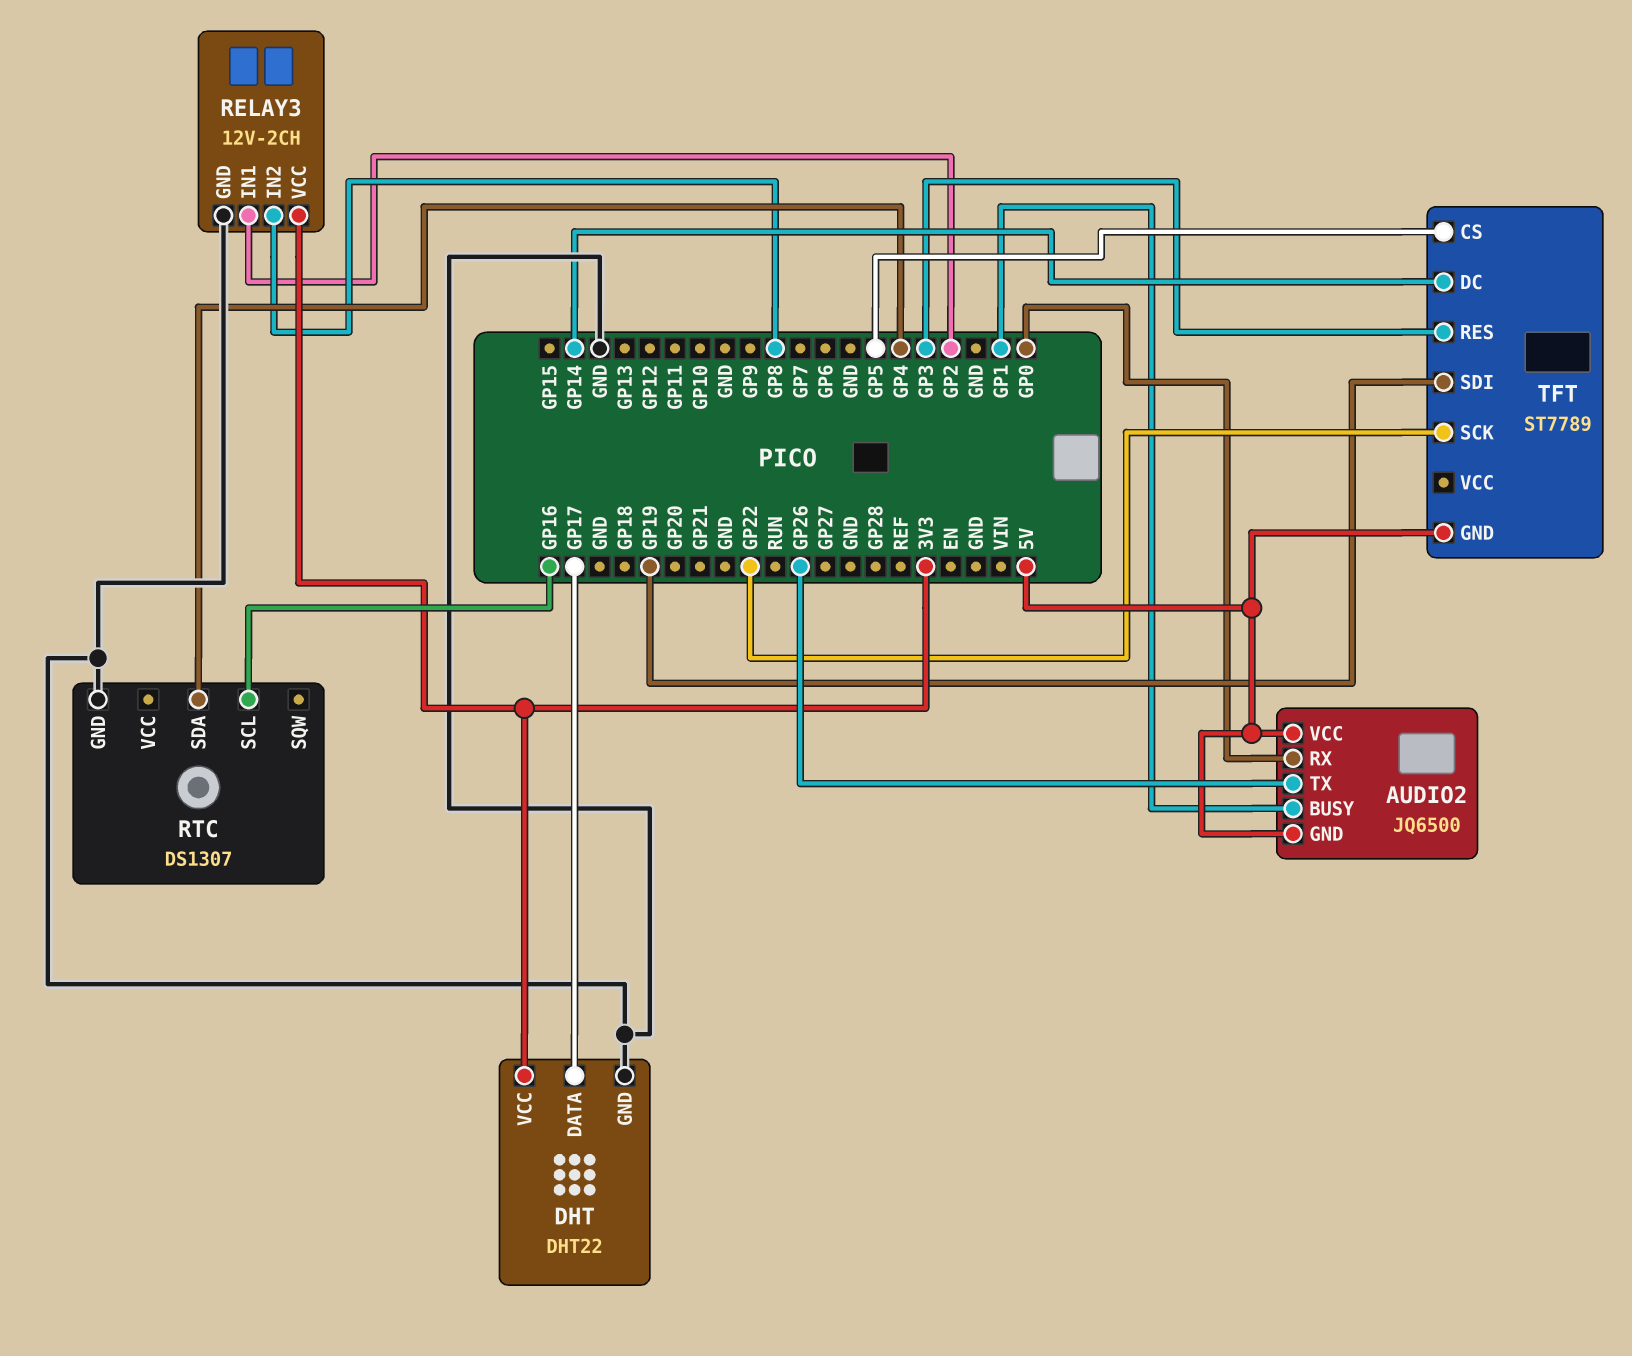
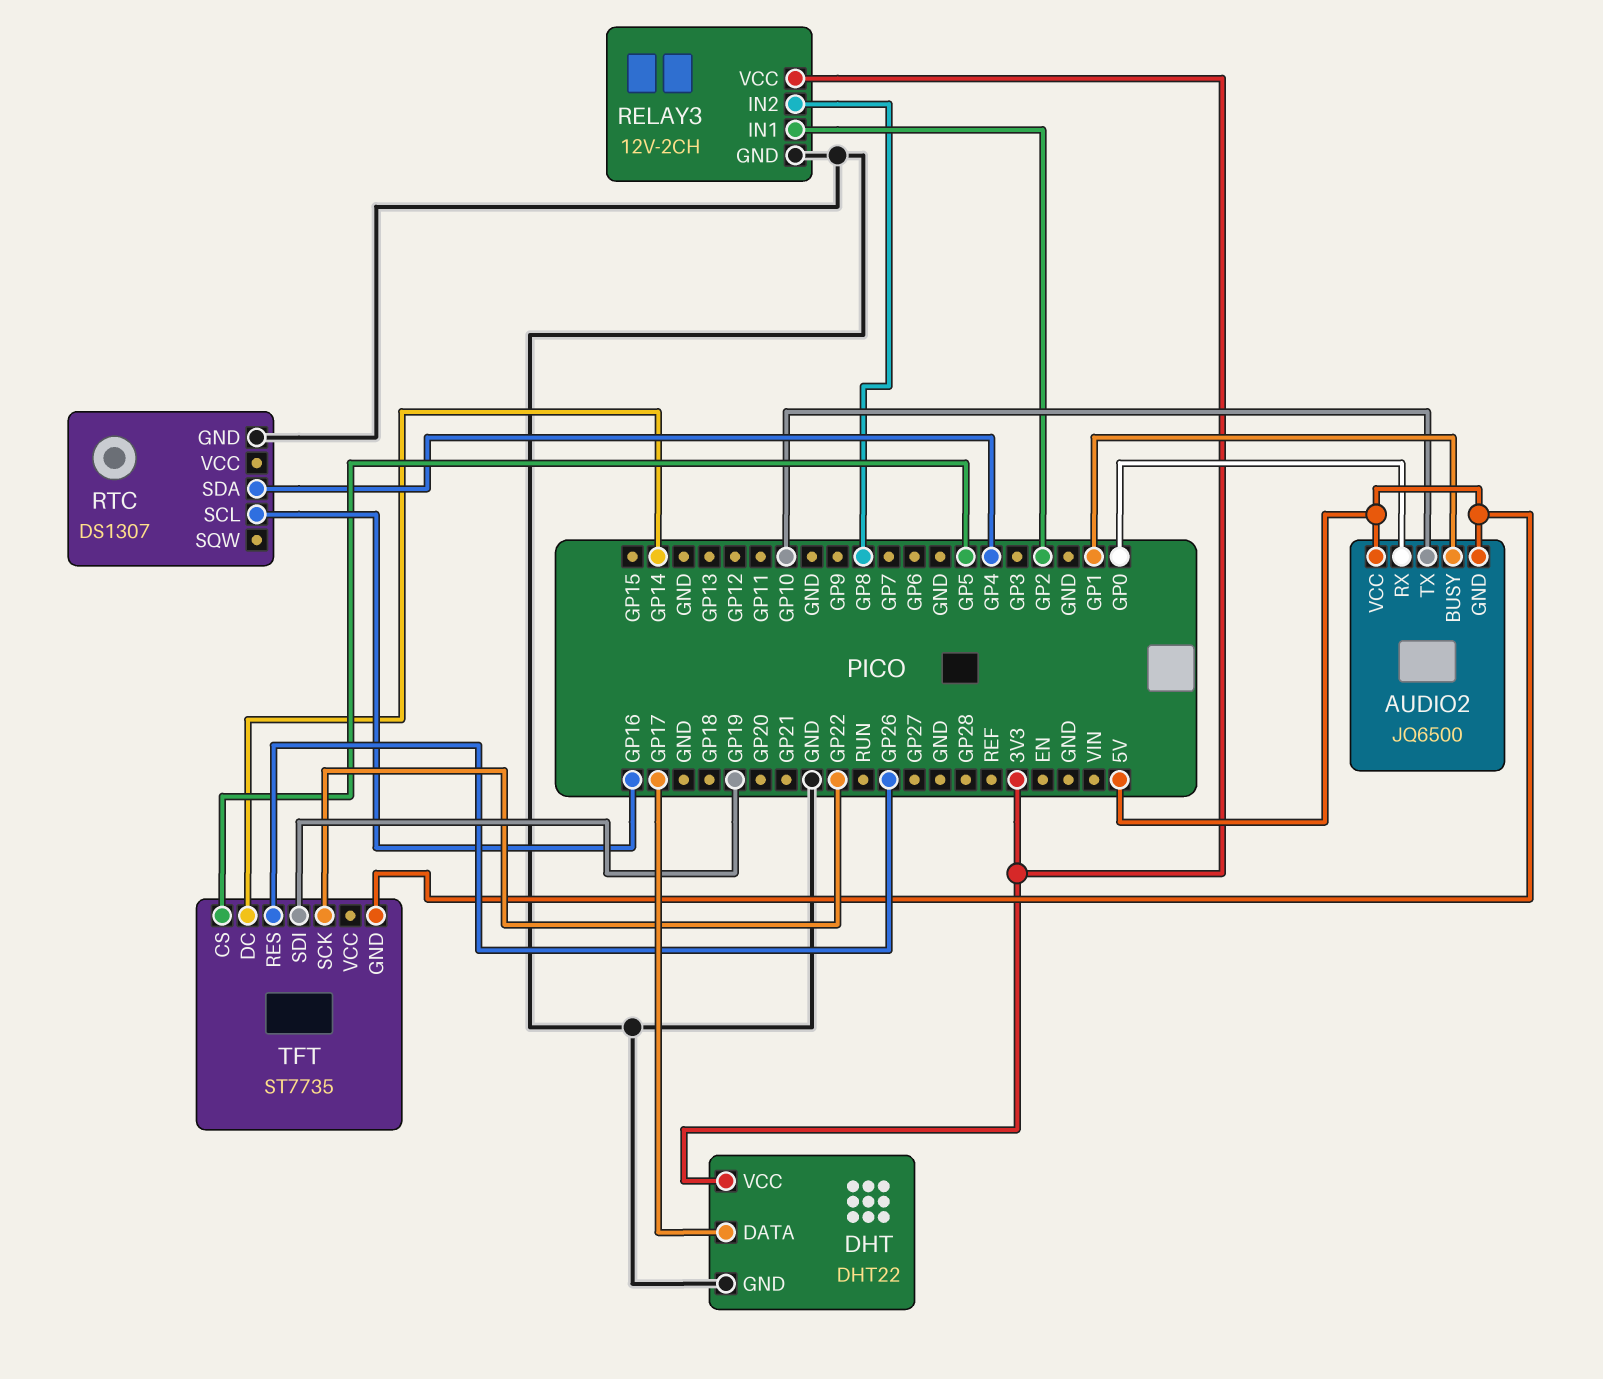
AUDIO2 pin TX: GP26 -> GP10
TFT: ST7789 -> ST7735
TFT pin RES: GP3 -> GP26

